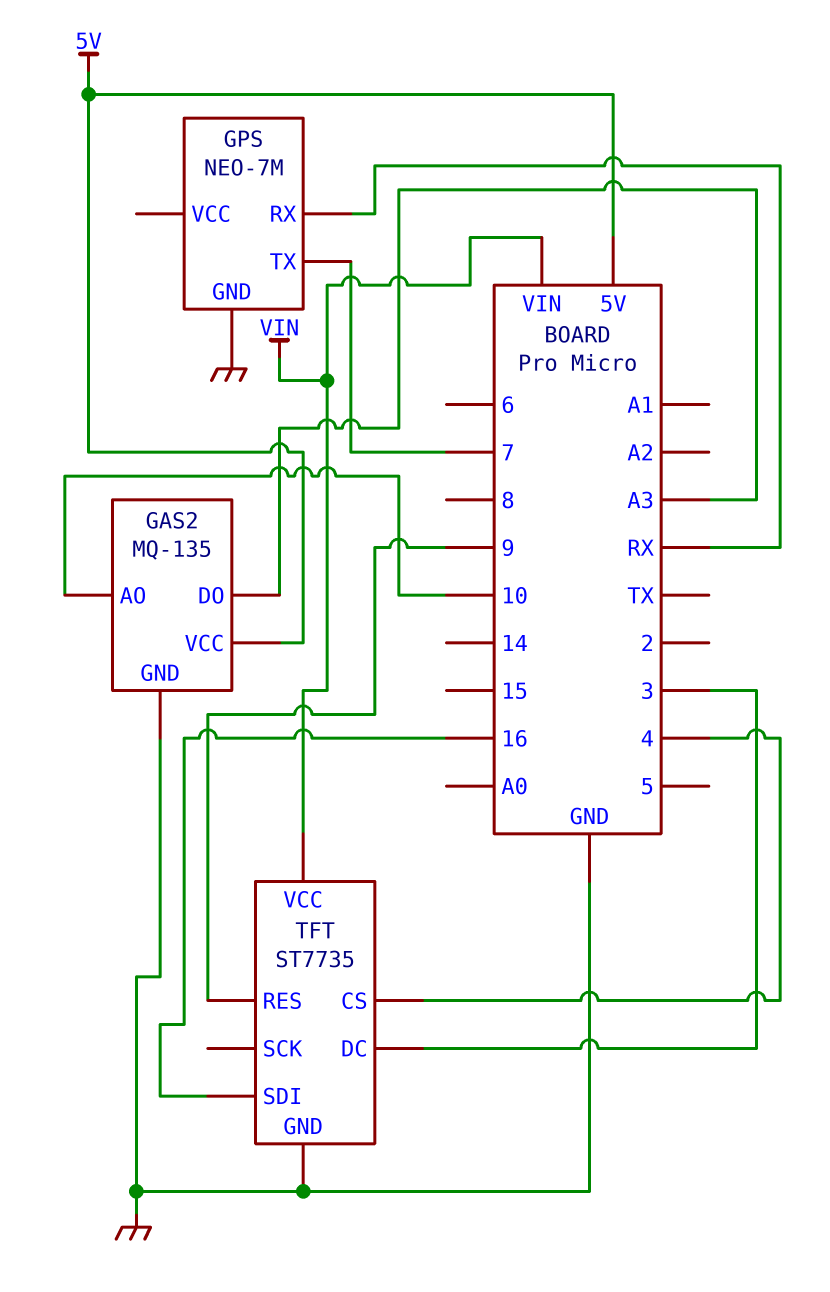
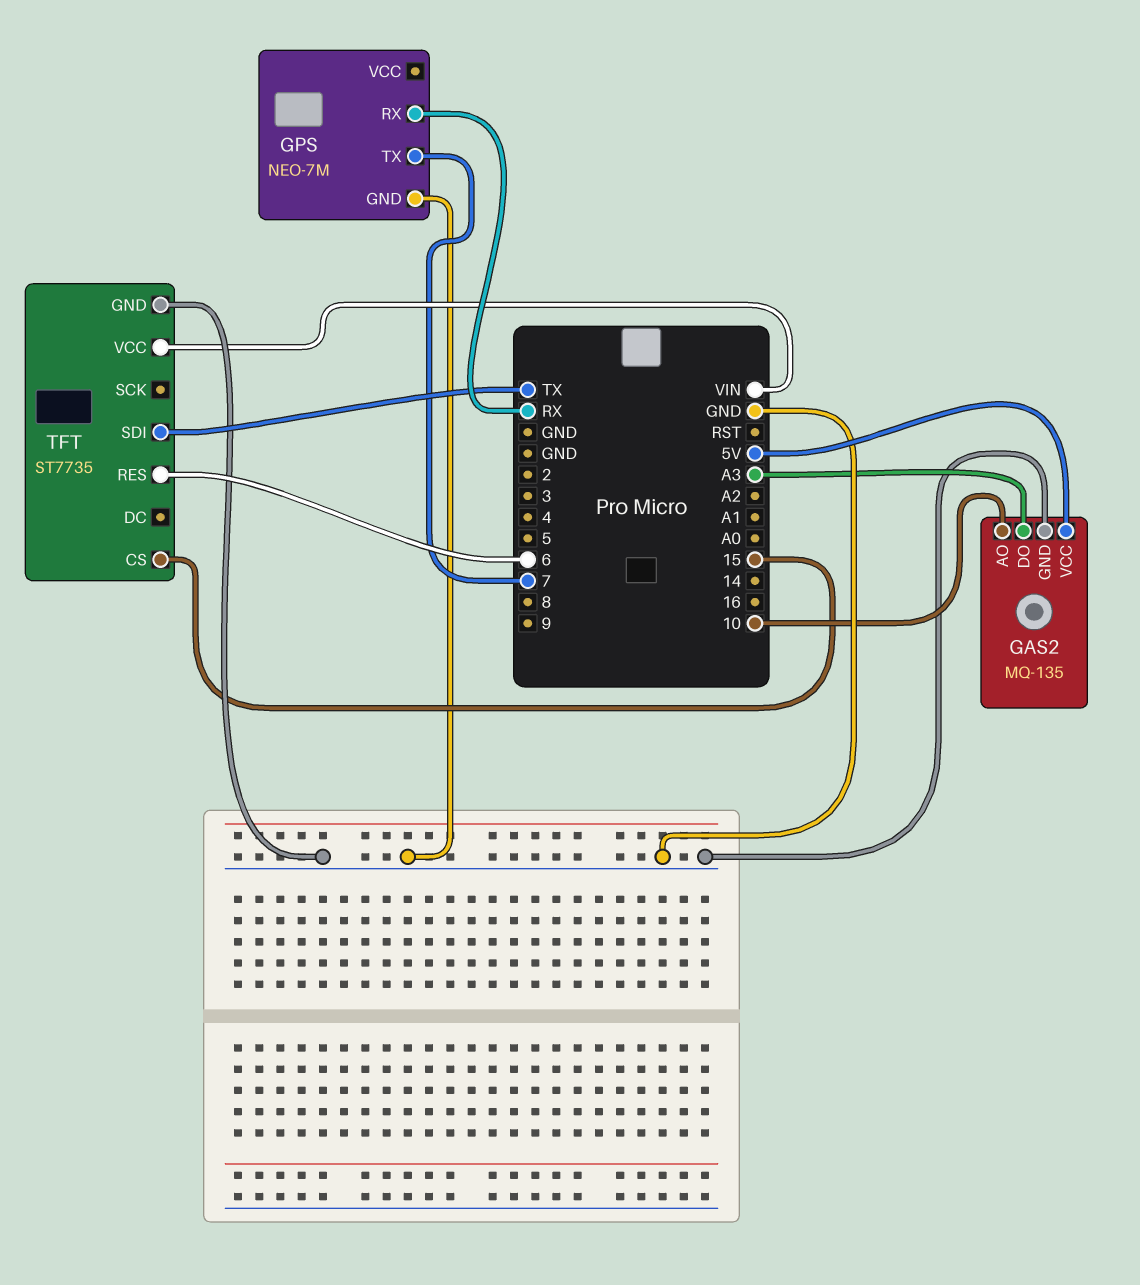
TFT pin CS: 4 -> 15
TFT pin DC: 3 -> none
TFT pin RES: 9 -> 6
TFT pin SDI: 16 -> TX

